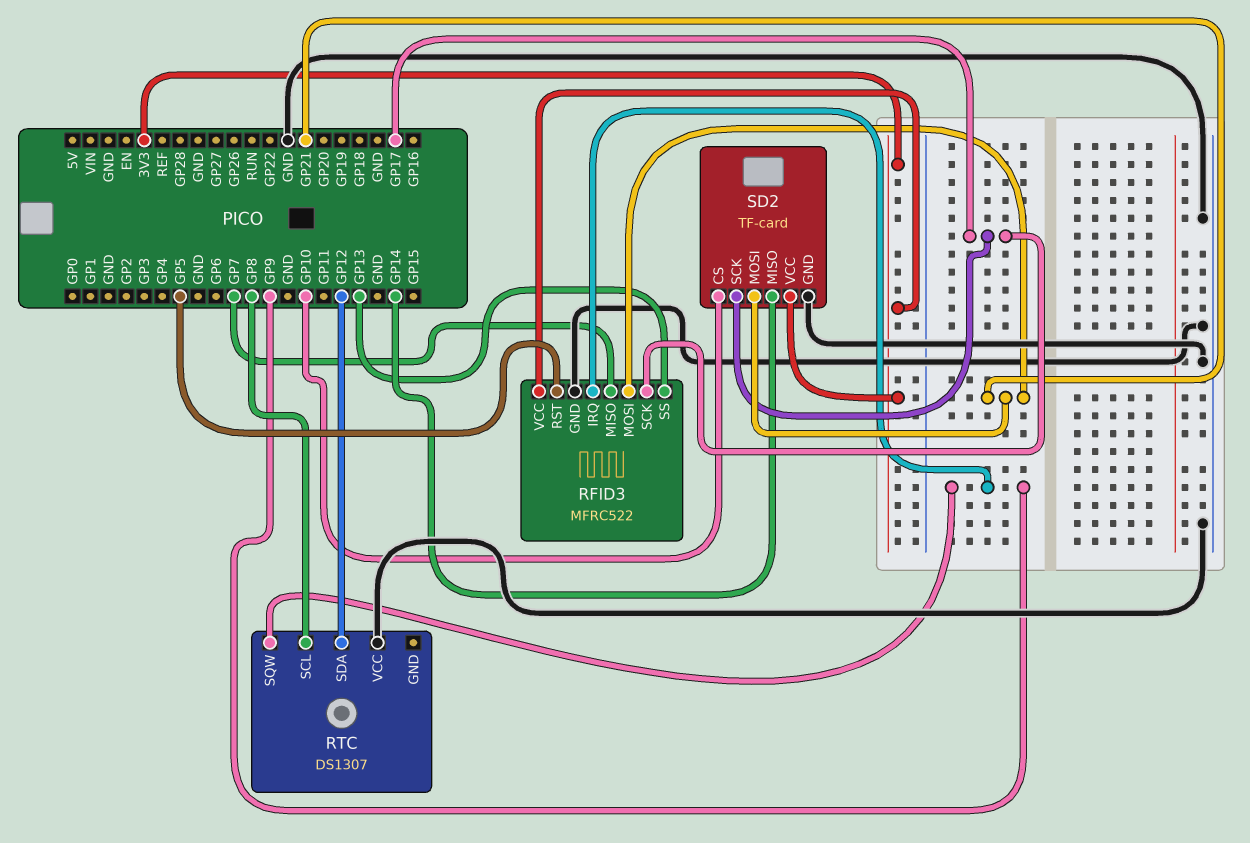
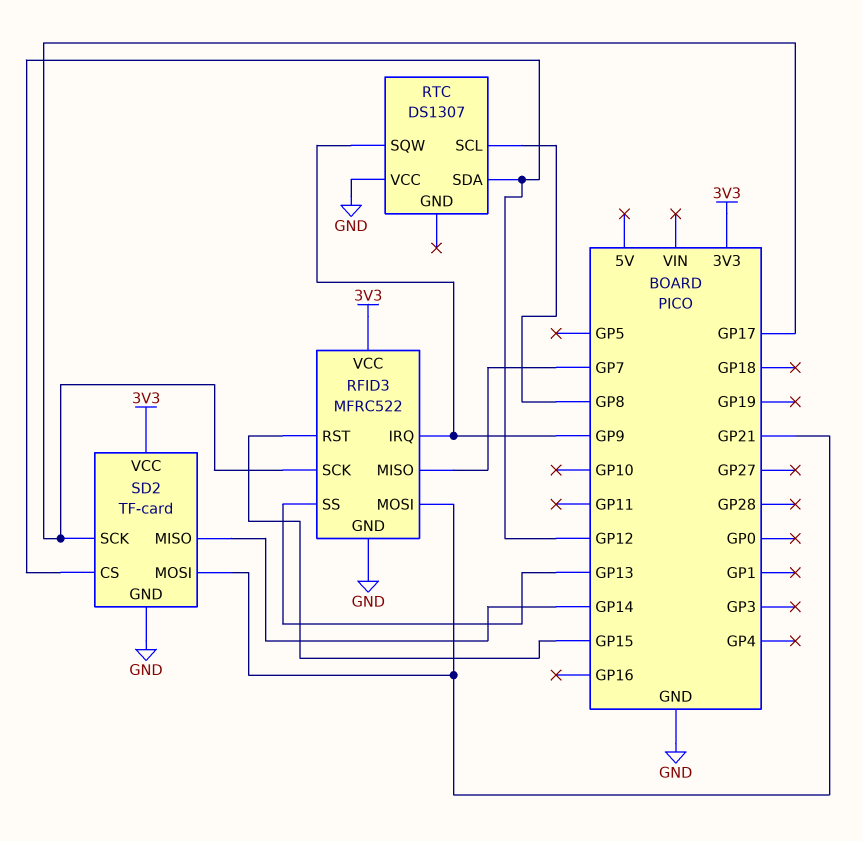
RFID3 pin RST: GP5 -> GP15
SD2 pin CS: GP10 -> GP12

